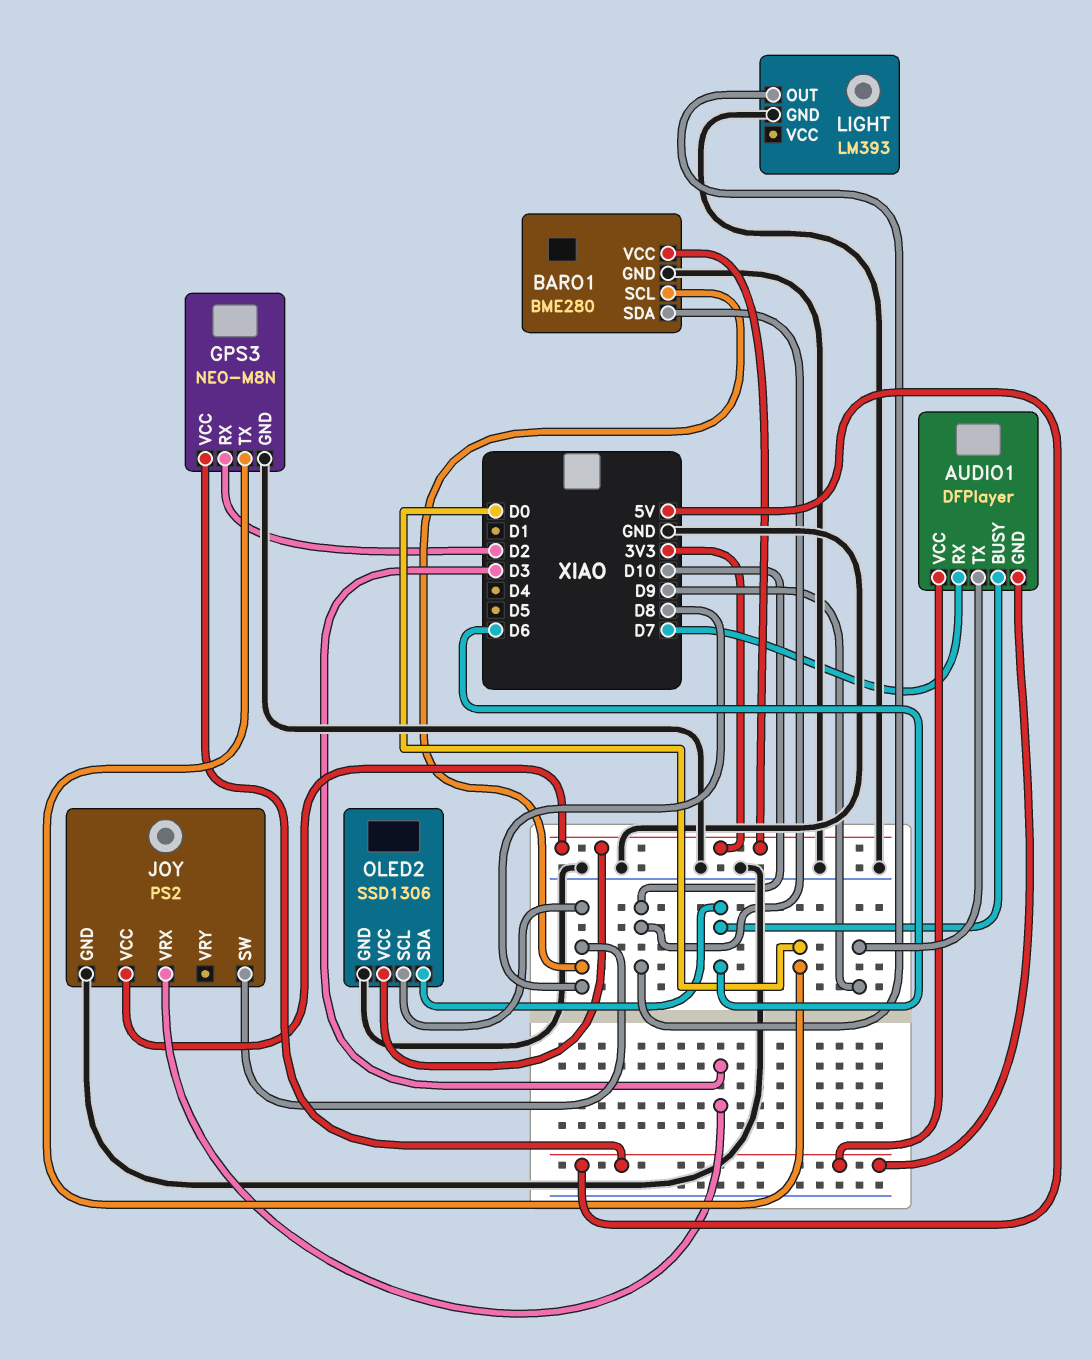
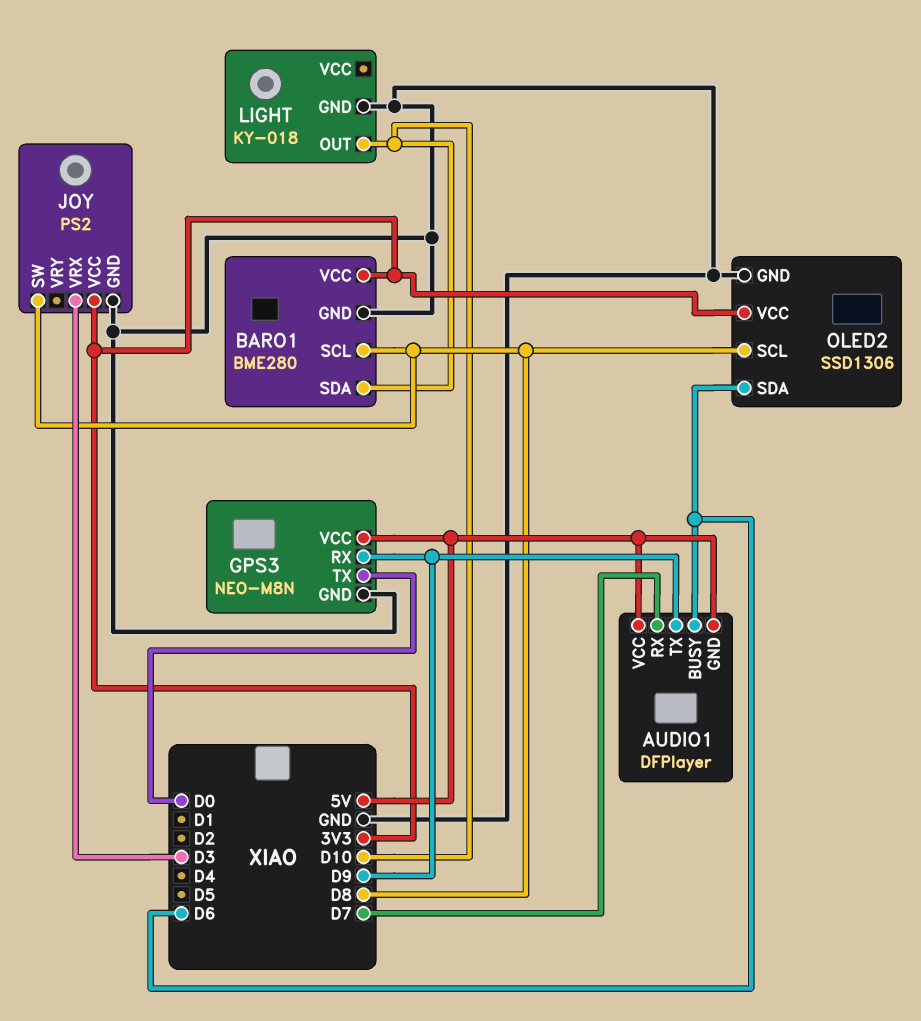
GPS3 pin RX: D2 -> D9
LIGHT: LM393 -> KY-018

